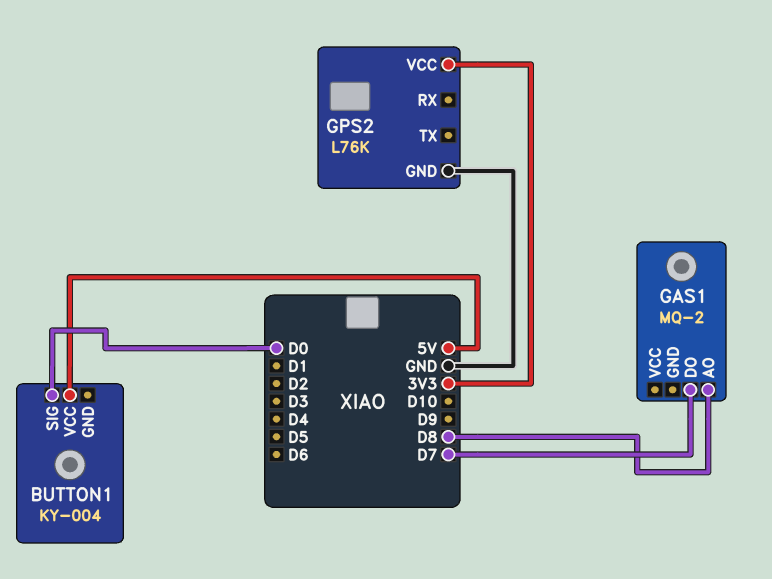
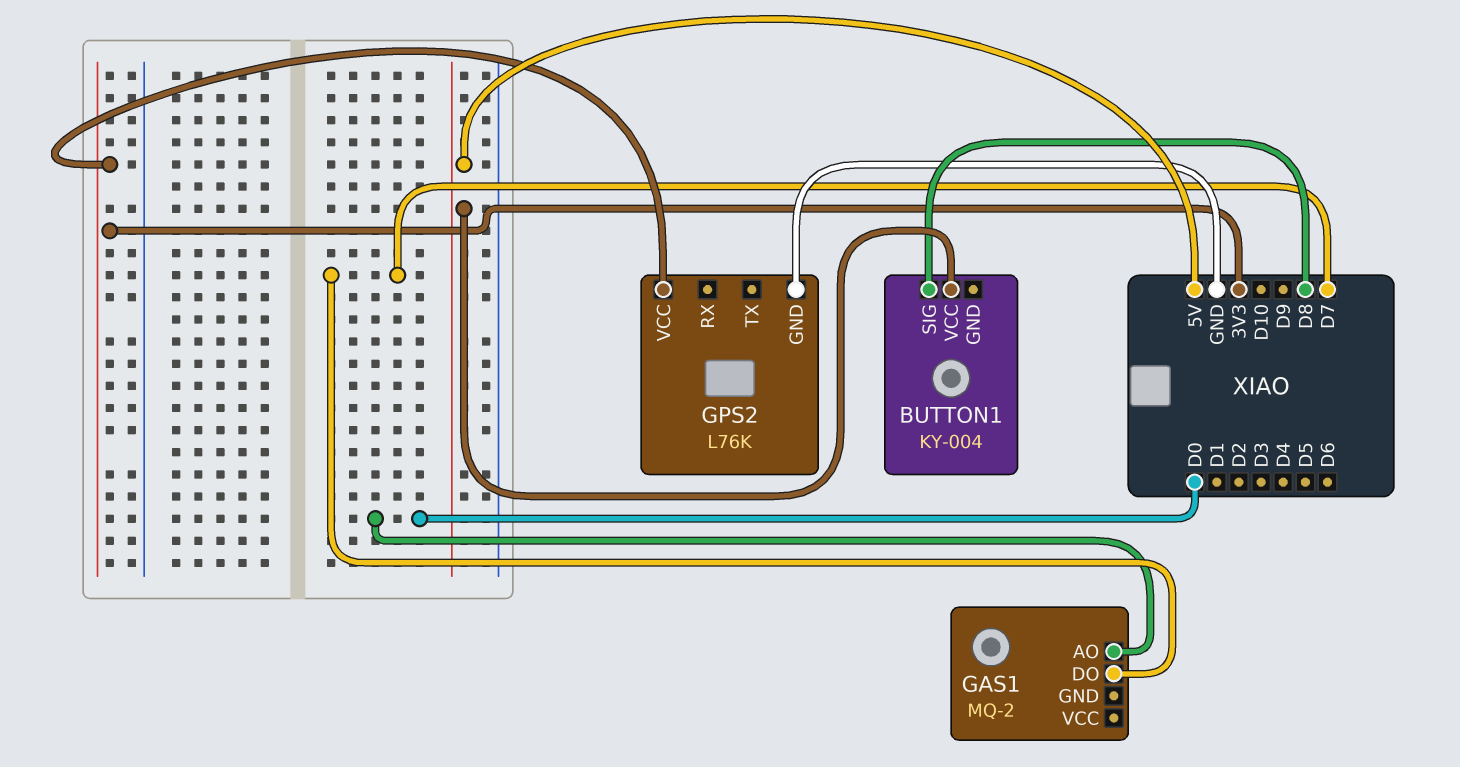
BUTTON1 pin SIG: D0 -> D8
GAS1 pin AO: D8 -> D0

